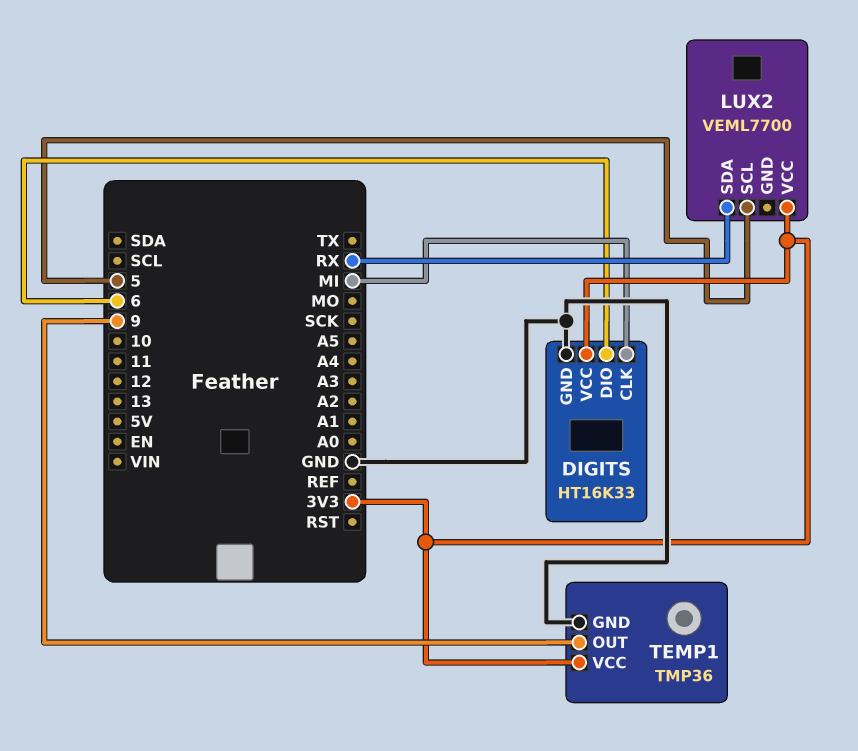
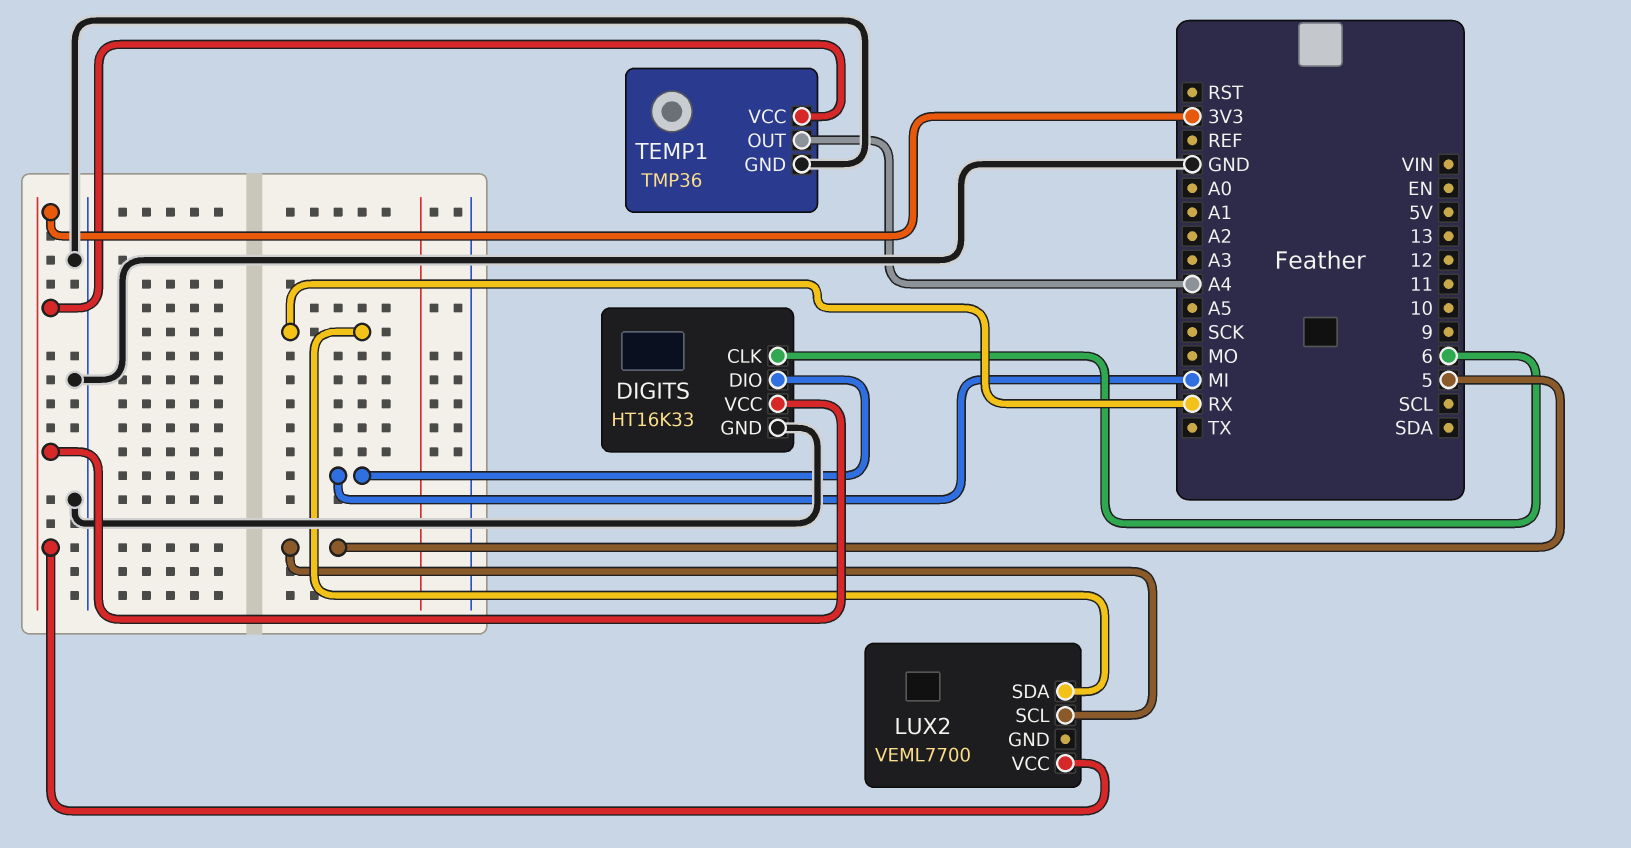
DIGITS pin CLK: MI -> 6
DIGITS pin DIO: 6 -> MI
TEMP1 pin OUT: 9 -> A4

